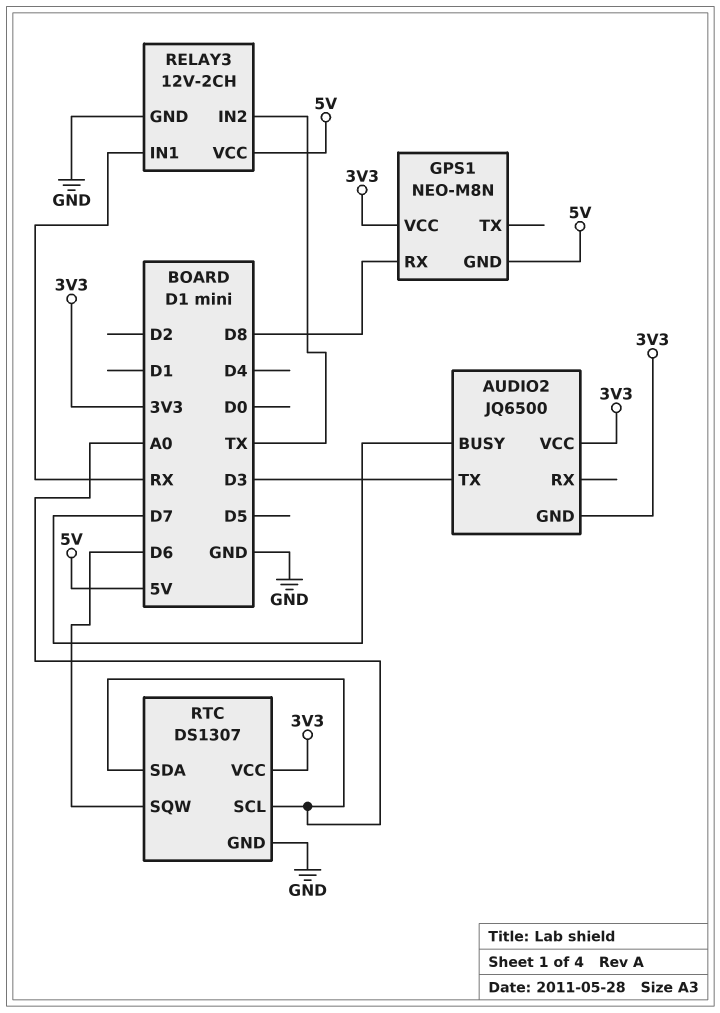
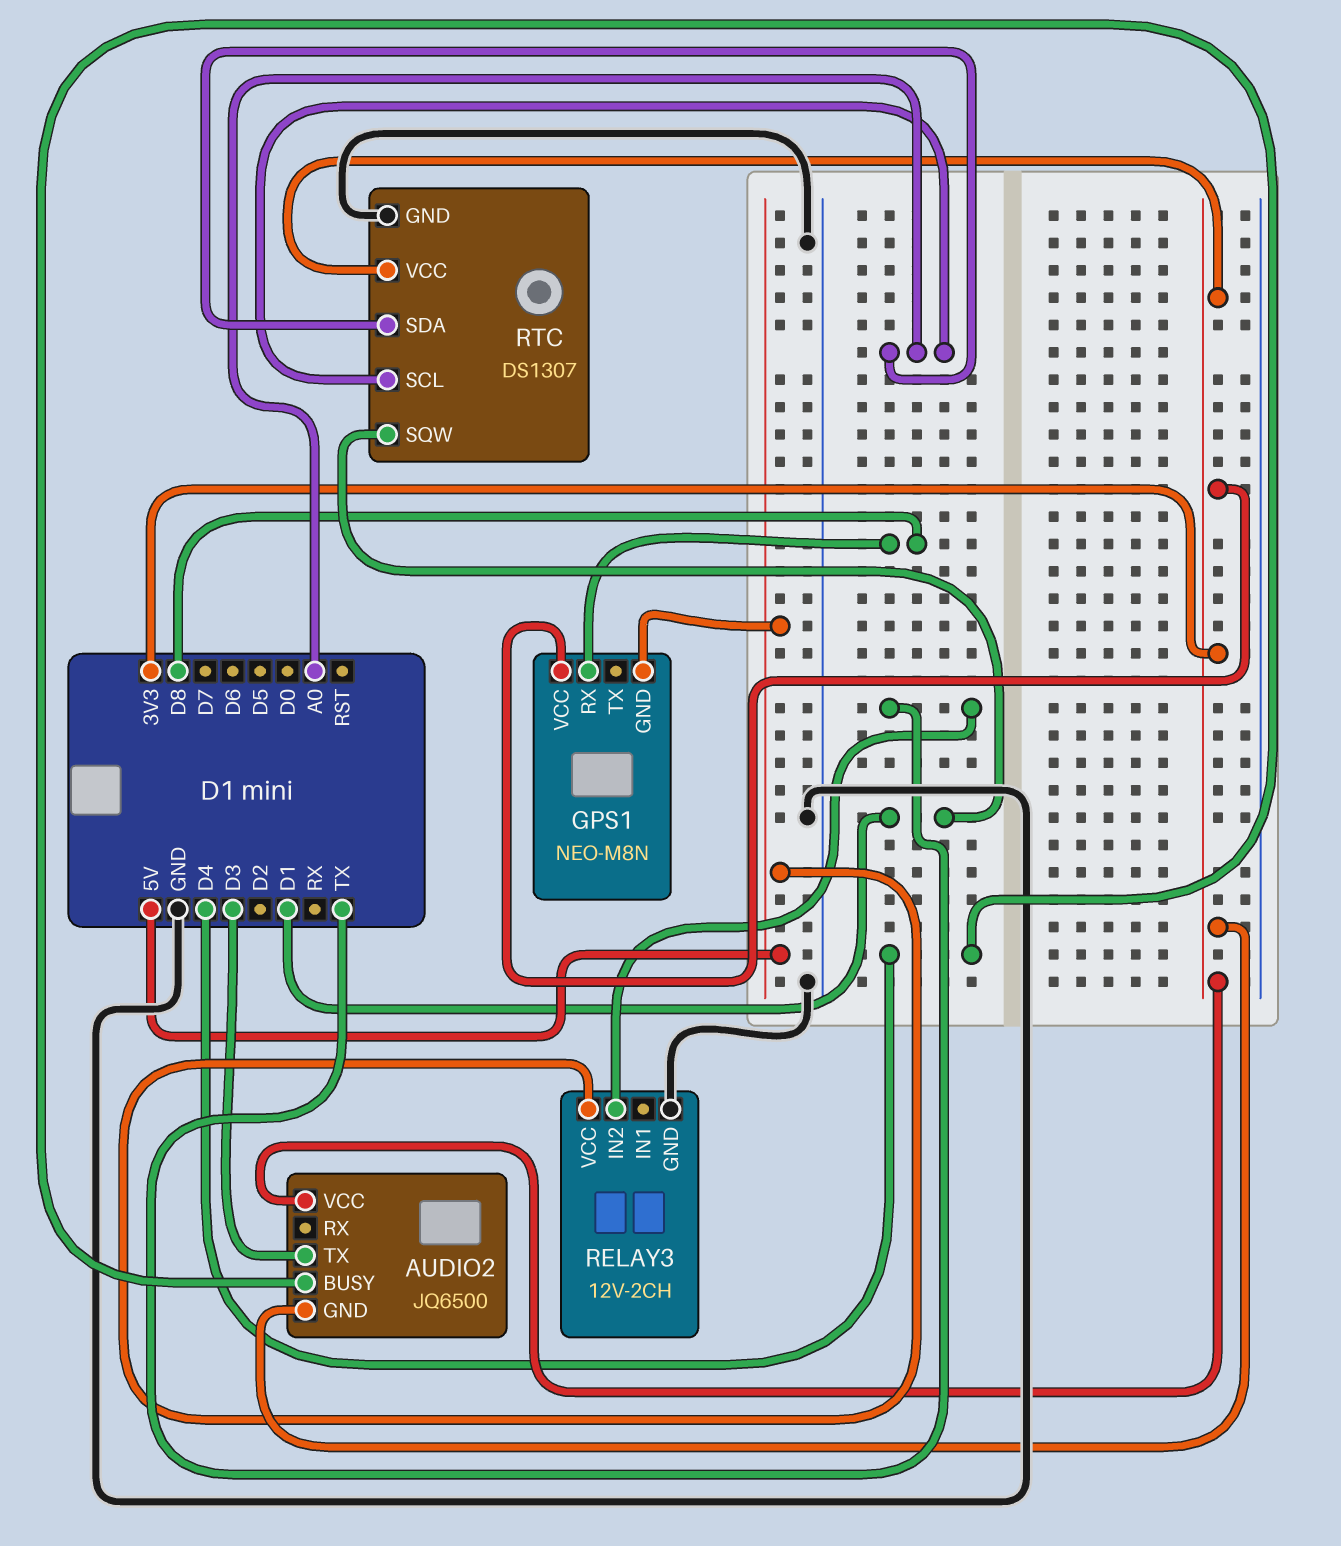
AUDIO2 pin BUSY: D7 -> D4
RELAY3 pin IN1: RX -> none
RTC pin SQW: D6 -> D1

